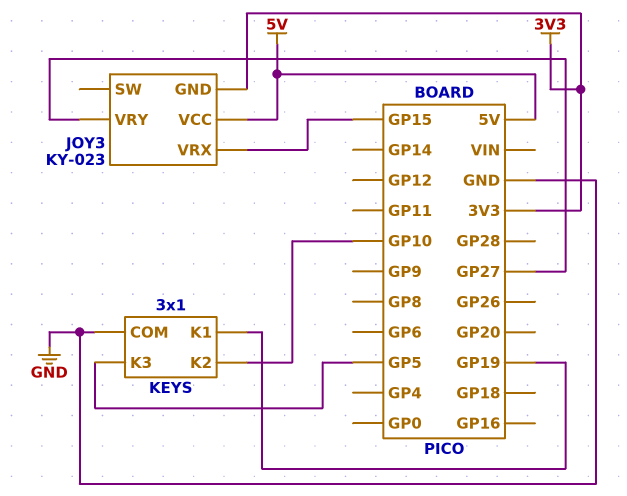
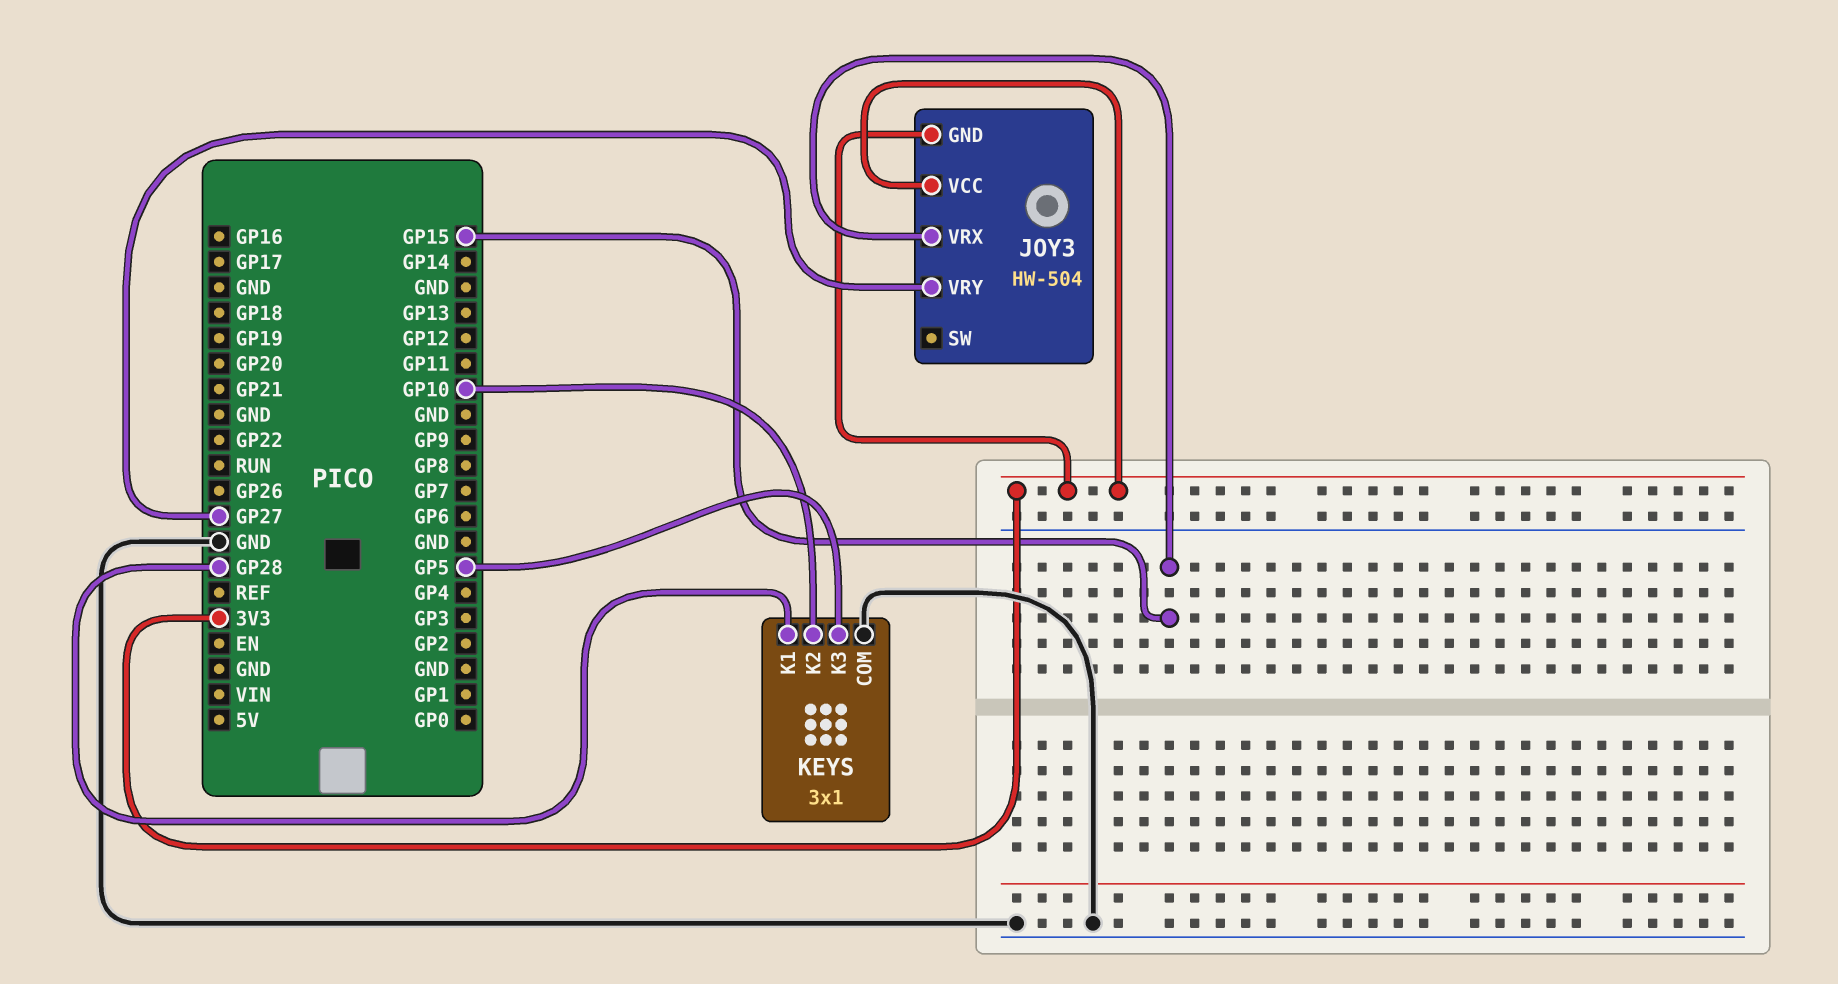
JOY3: KY-023 -> HW-504
JOY3 pin VCC: 5V -> 3V3
KEYS pin K1: GP19 -> GP28

